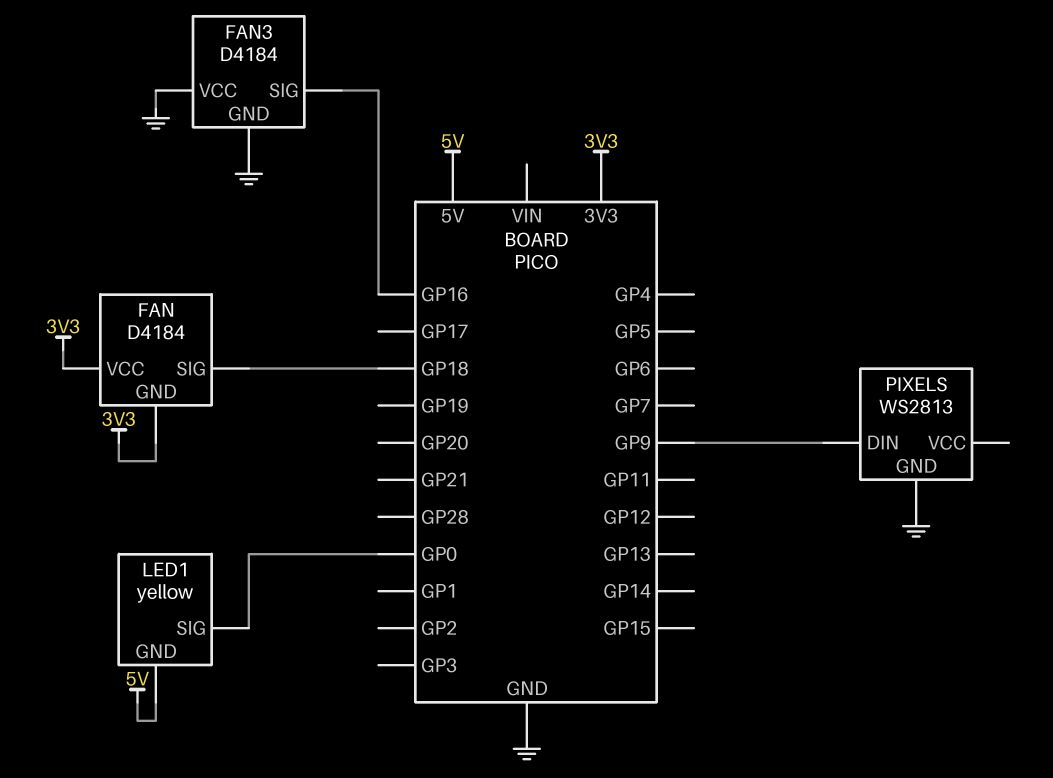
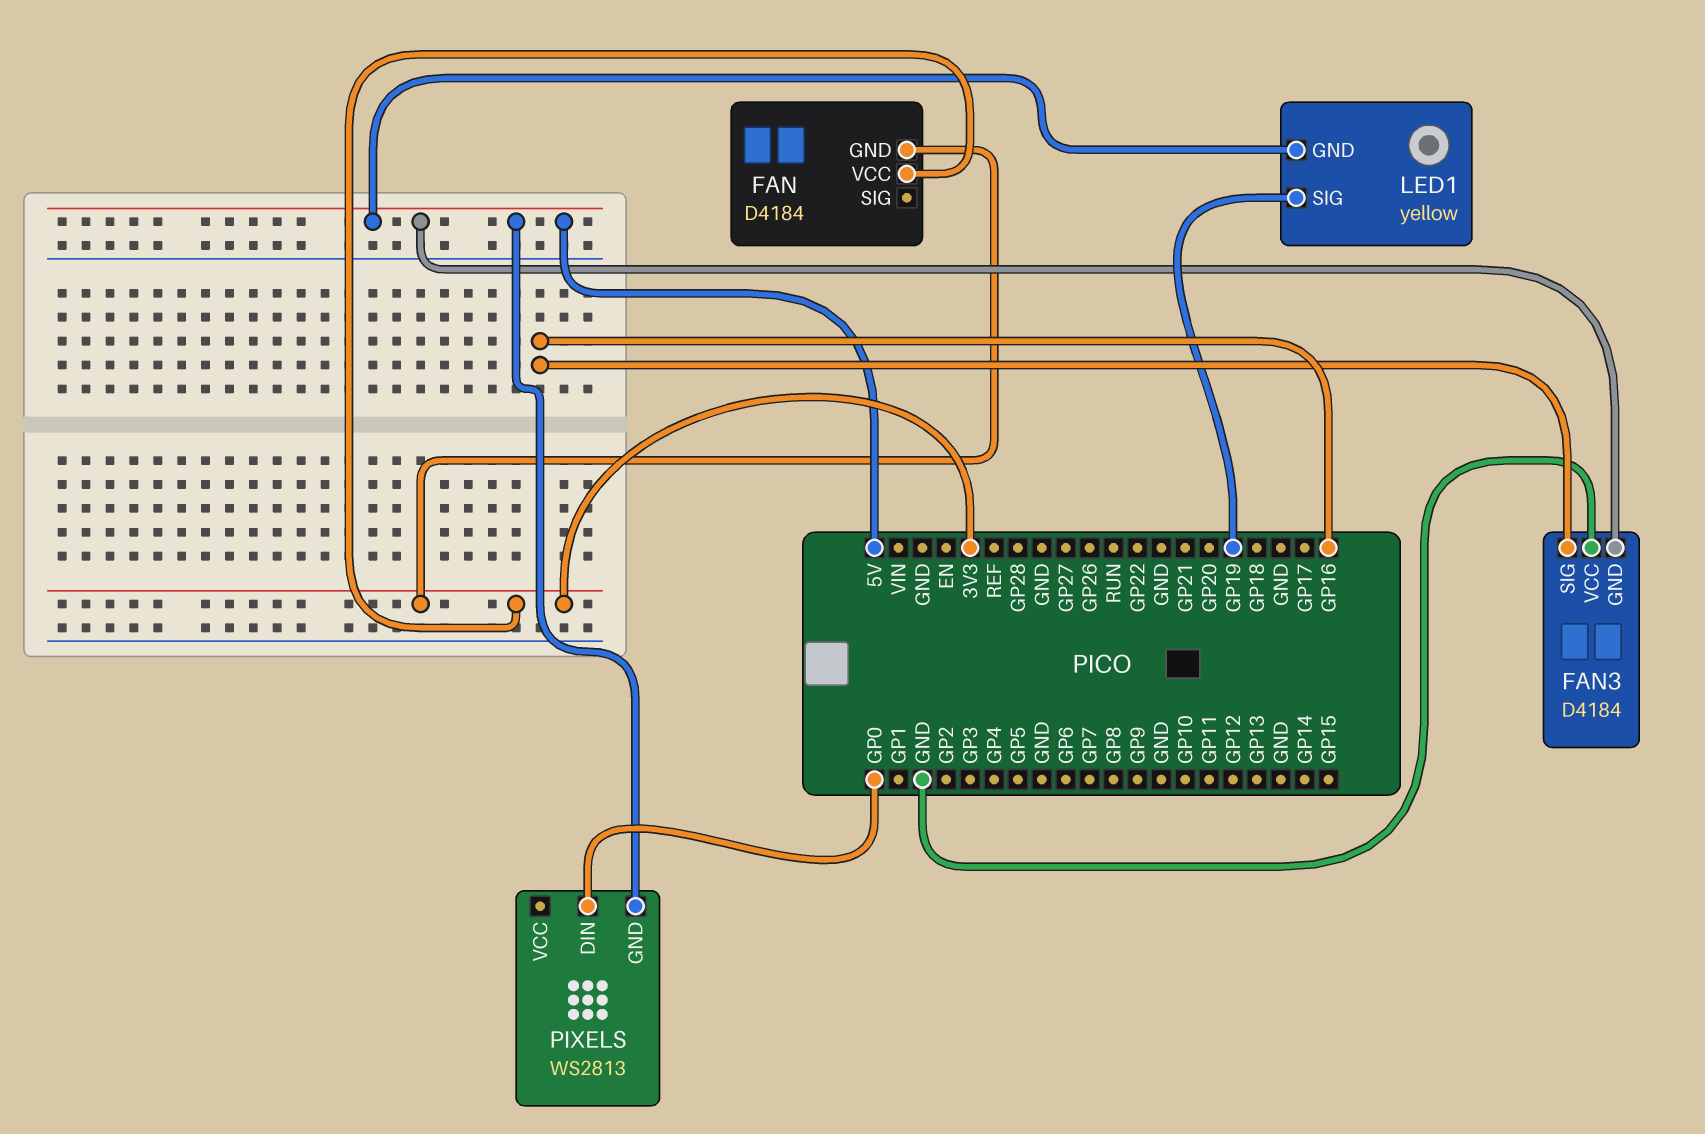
FAN pin SIG: GP18 -> none
FAN3 pin GND: GND -> 5V
LED1 pin SIG: GP0 -> GP19
PIXELS pin DIN: GP9 -> GP0
PIXELS pin GND: GND -> 5V

